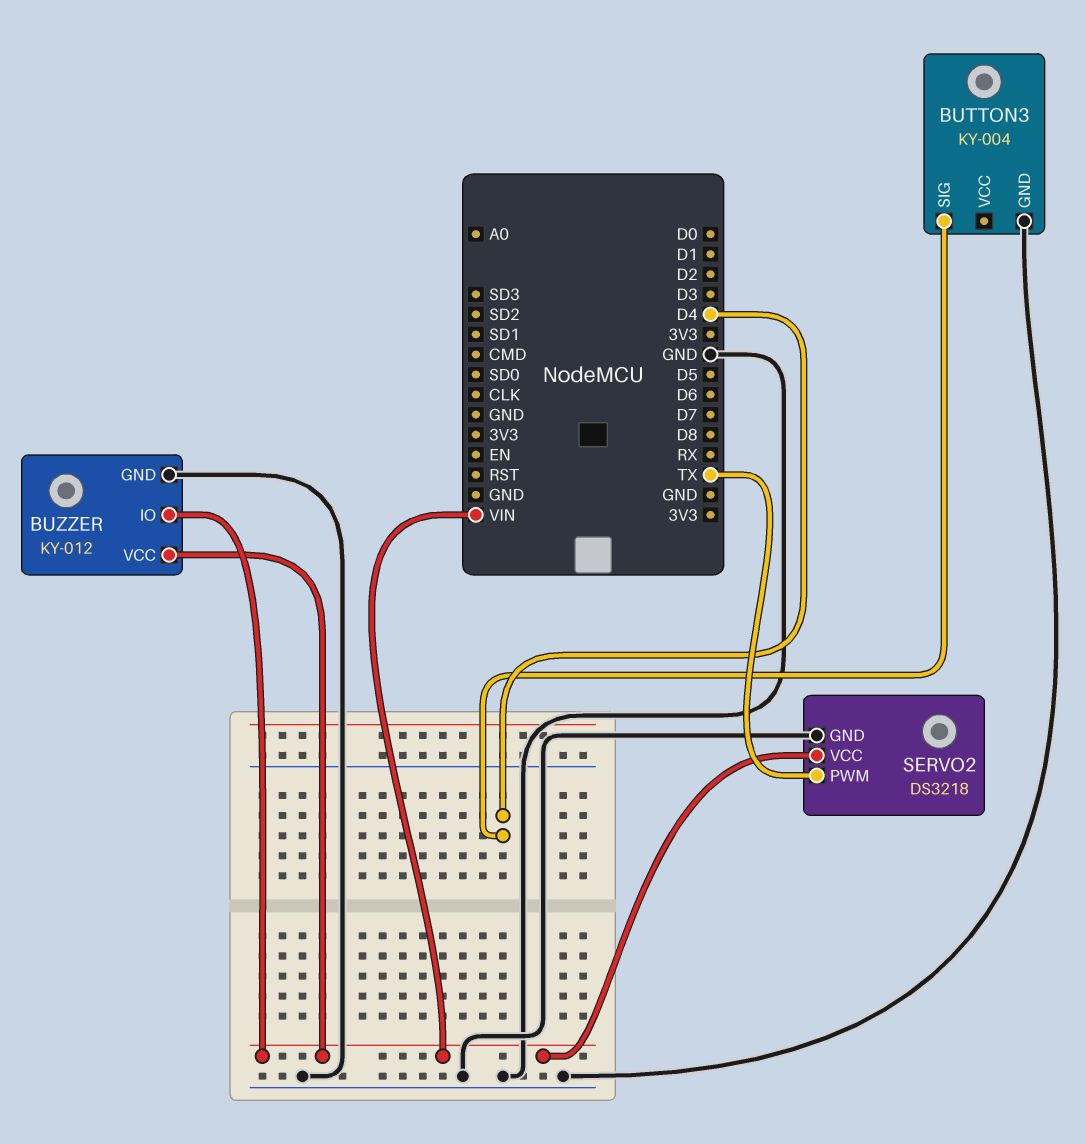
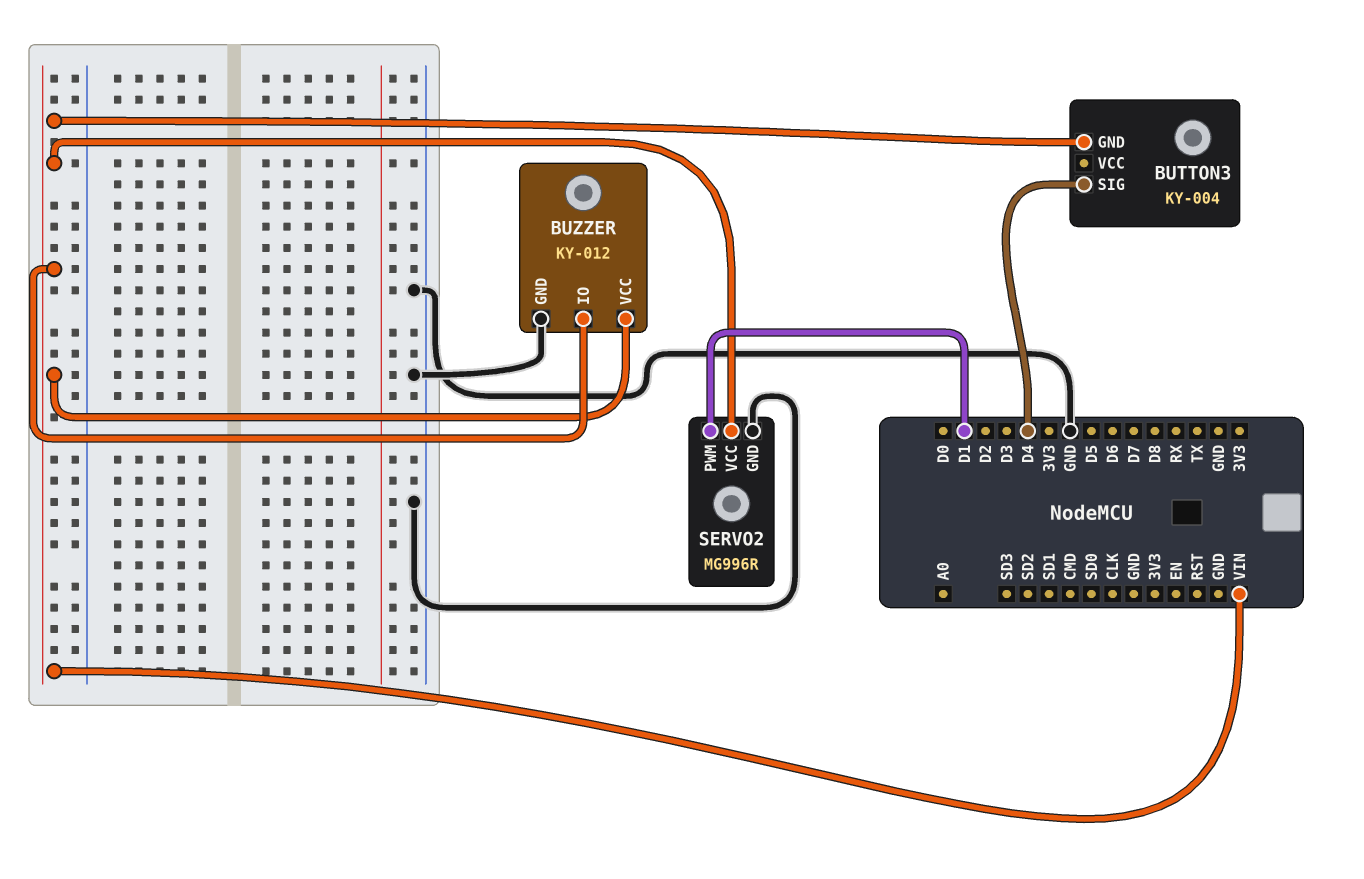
BUTTON3 pin GND: GND -> VIN
SERVO2: DS3218 -> MG996R
SERVO2 pin PWM: TX -> D1

